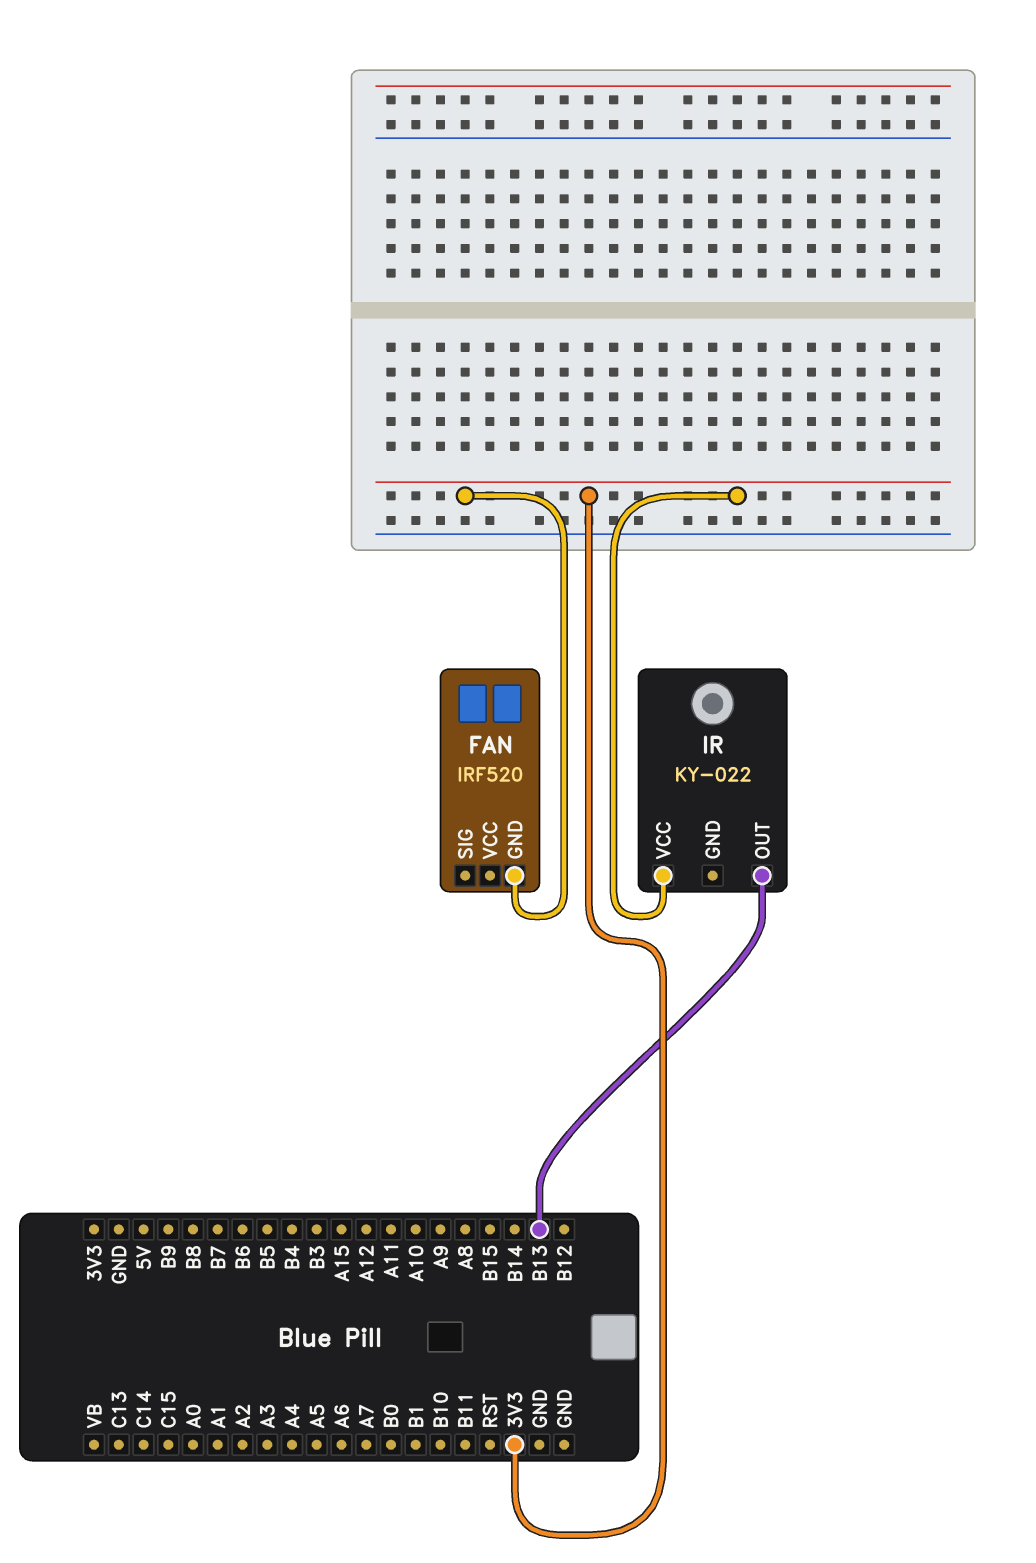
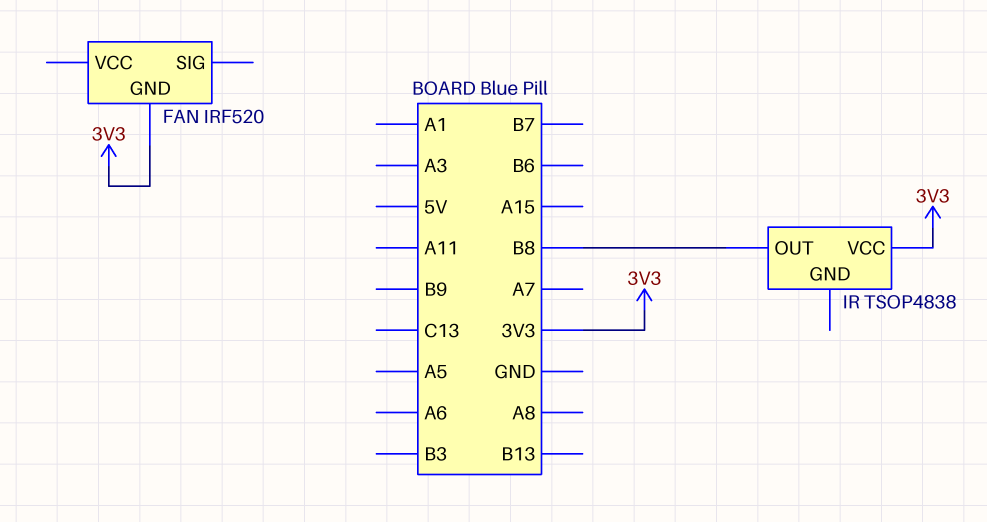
IR: KY-022 -> TSOP4838
IR pin OUT: B13 -> B8

